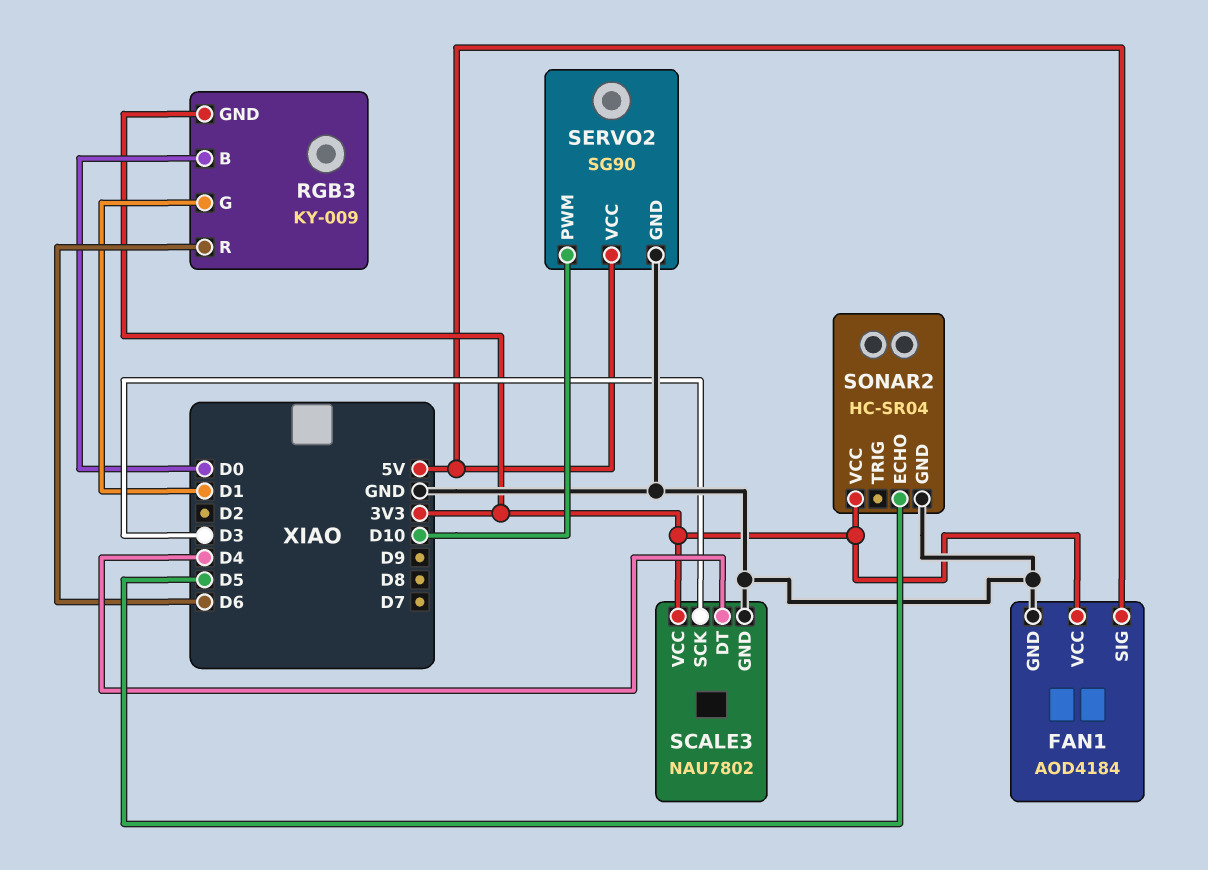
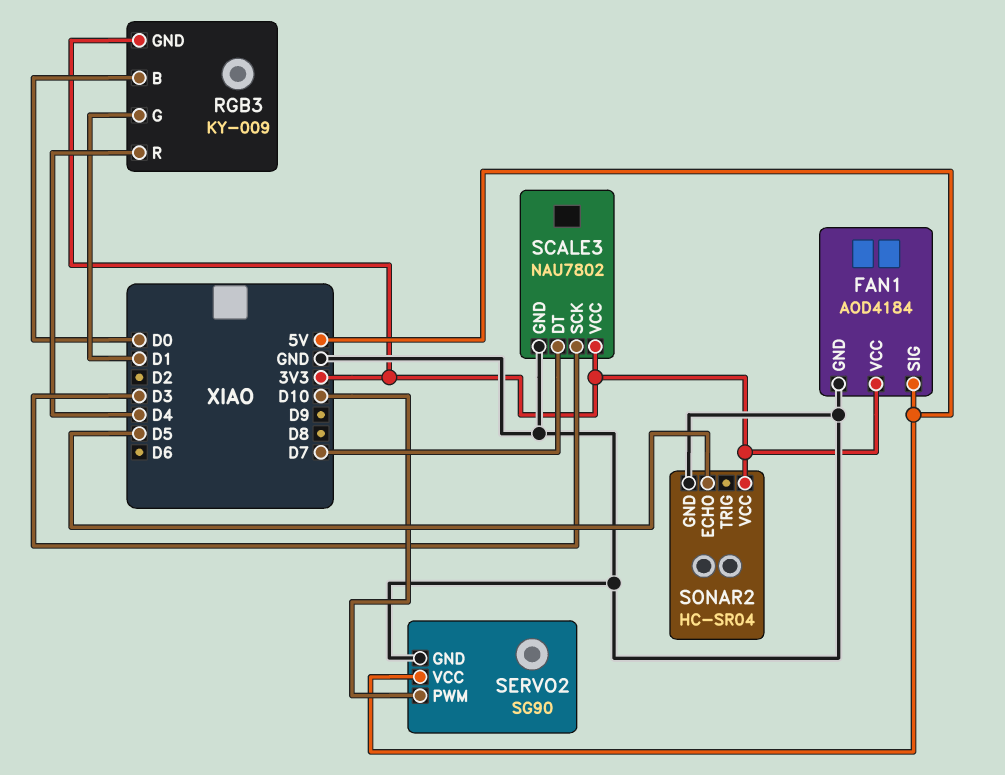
RGB3 pin R: D6 -> D4
SCALE3 pin DT: D4 -> D7

